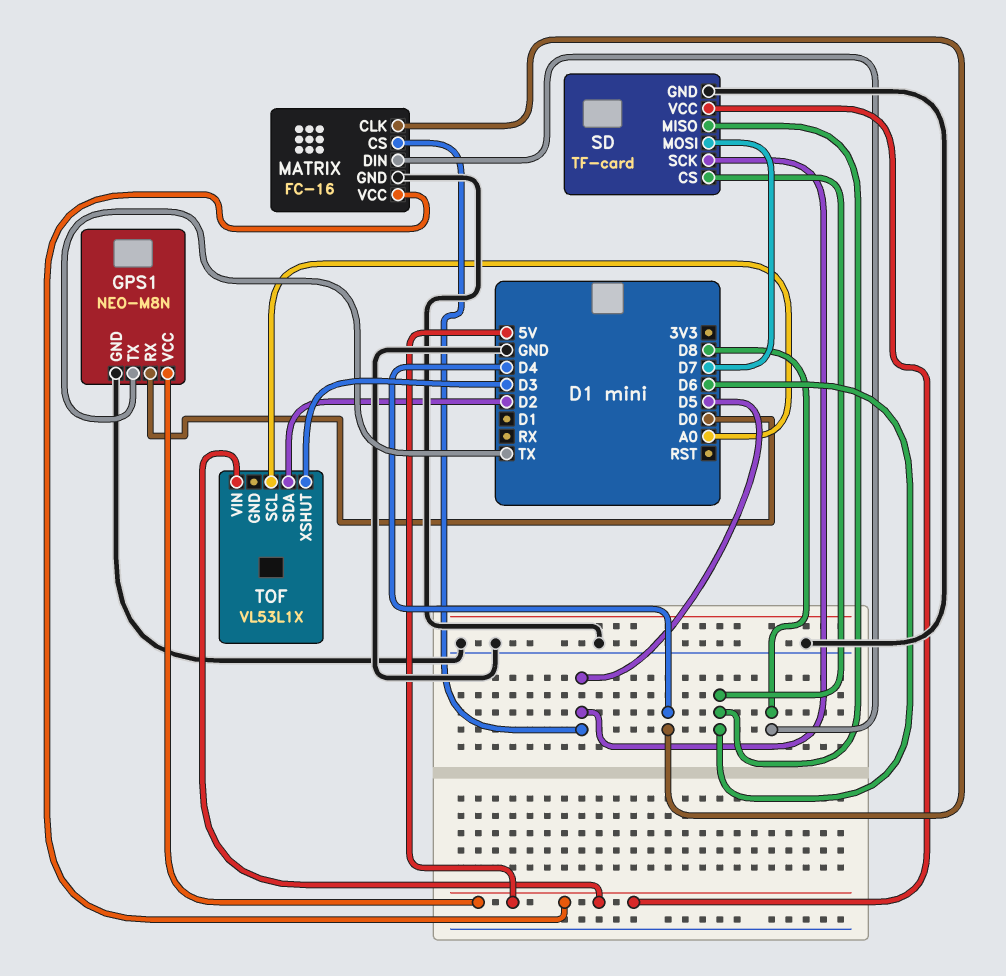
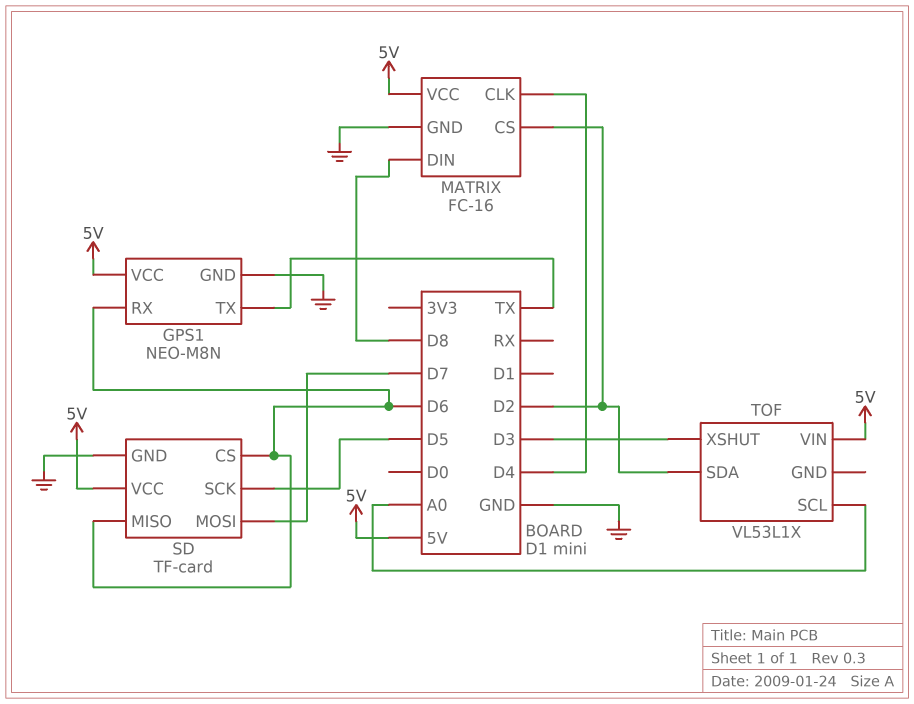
GPS1 pin RX: D0 -> D6
MATRIX pin CS: D5 -> D2

